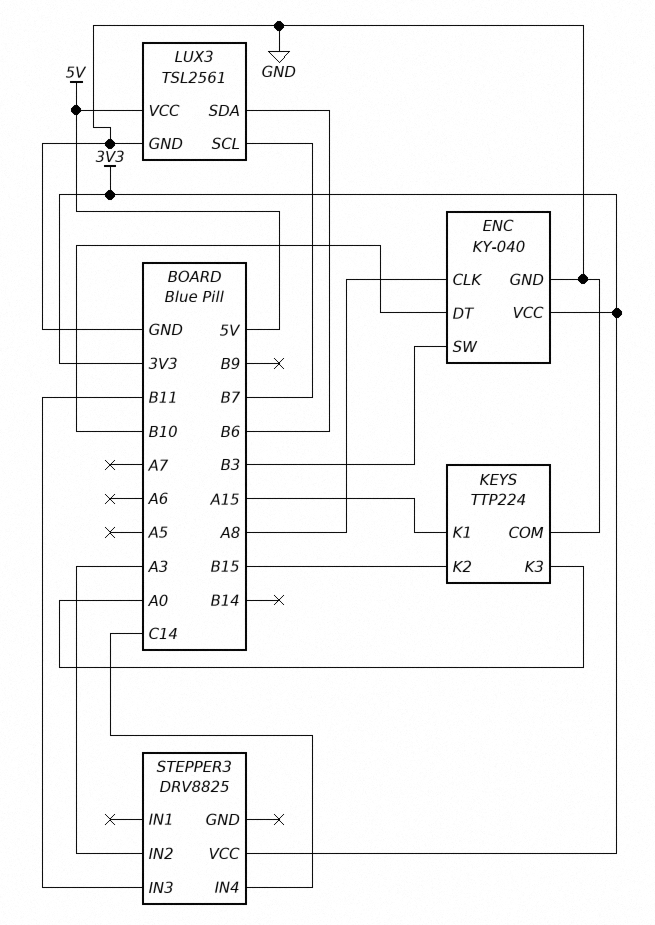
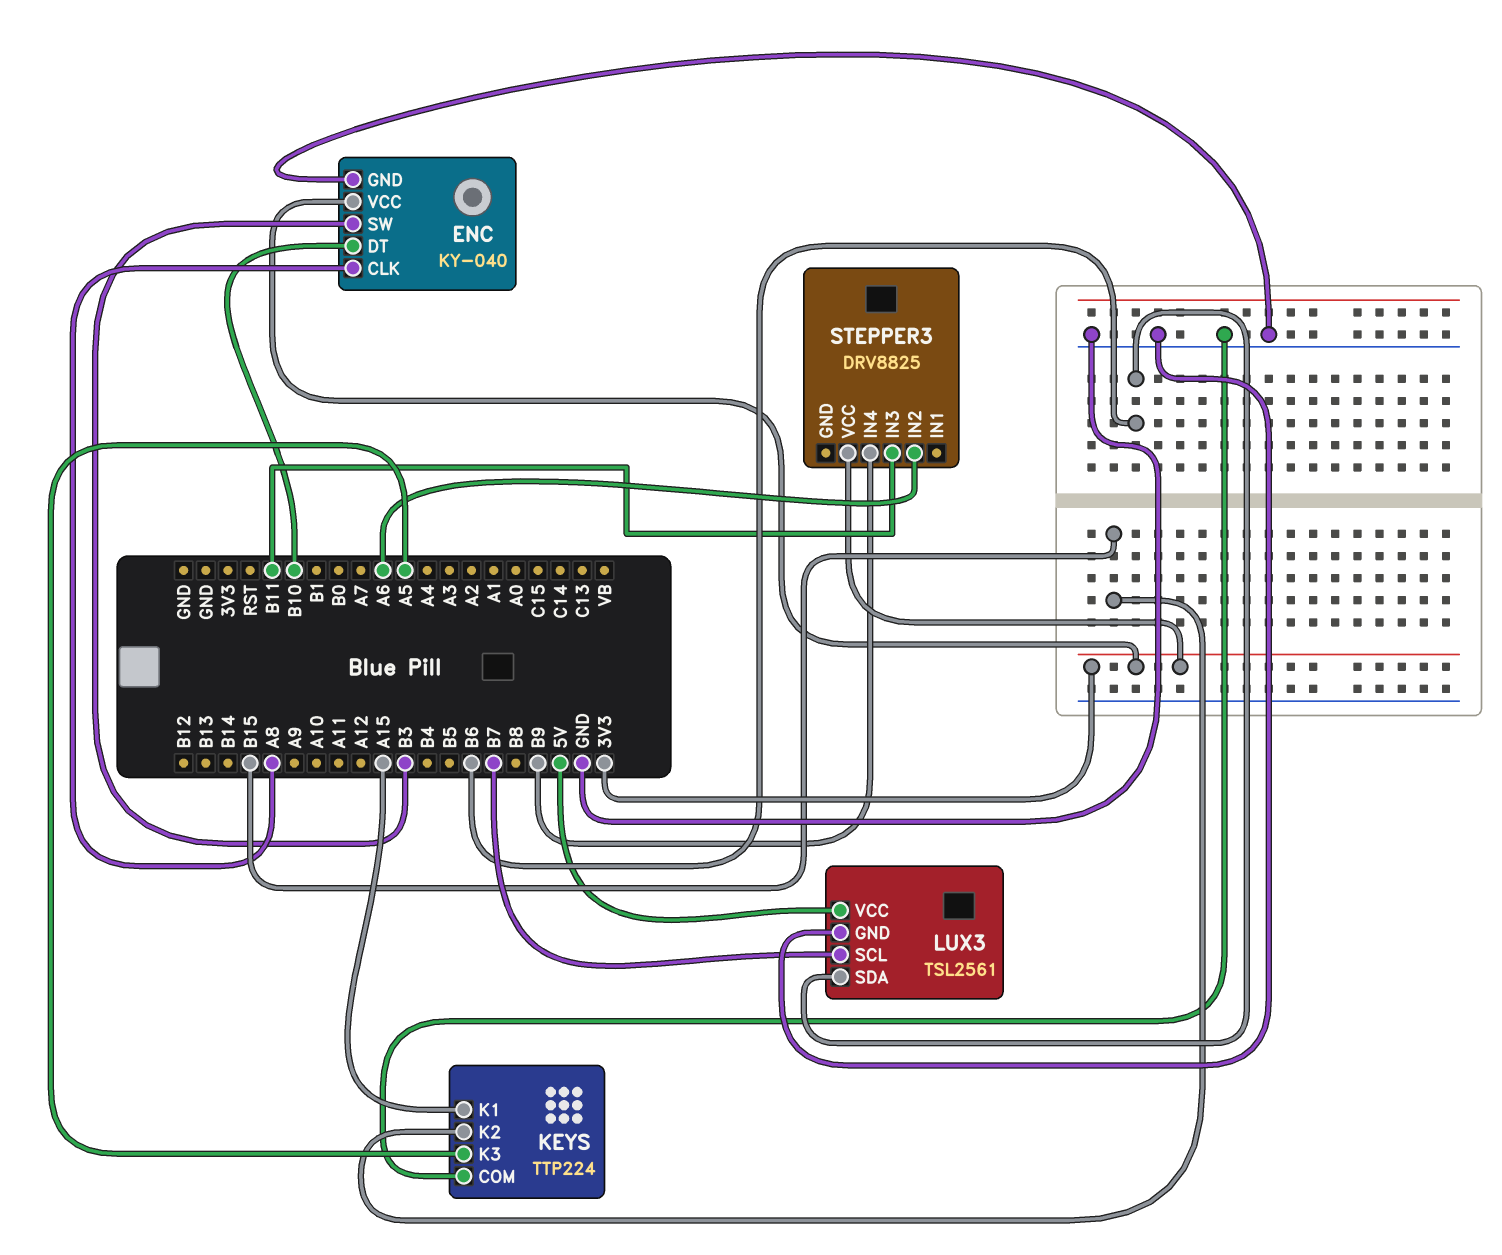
KEYS pin K3: A0 -> A5
STEPPER3 pin IN2: A3 -> A6
STEPPER3 pin IN4: C14 -> B9

